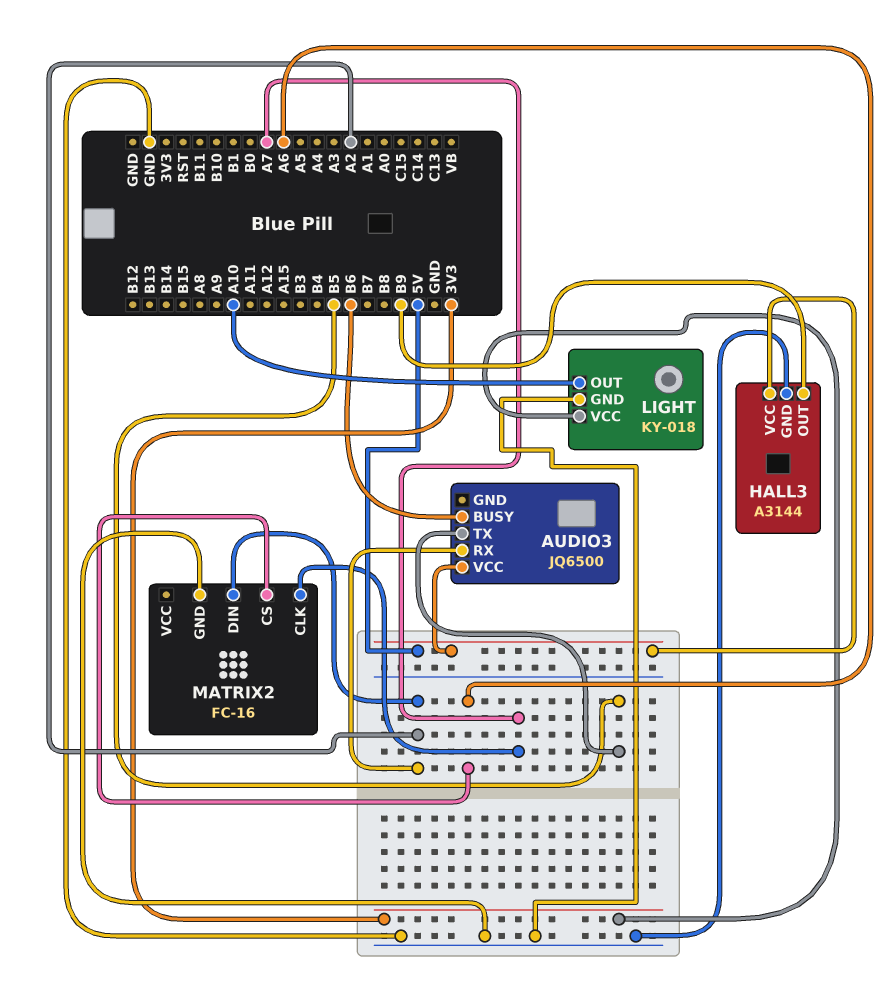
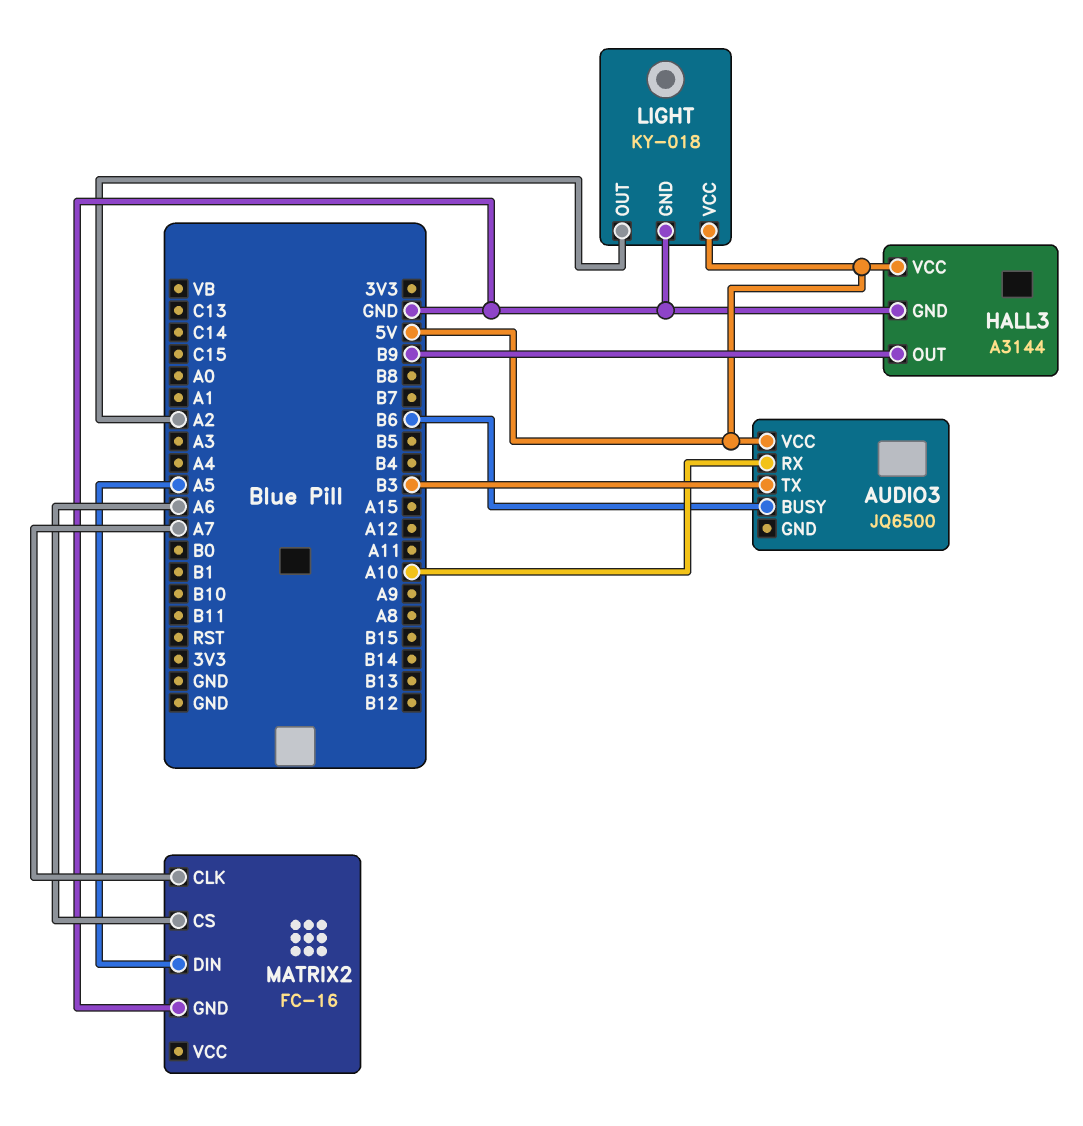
AUDIO3 pin RX: A2 -> A10
AUDIO3 pin TX: B5 -> B3
LIGHT pin OUT: A10 -> A2
LIGHT pin VCC: 3V3 -> 5V
MATRIX2 pin DIN: A2 -> A5

